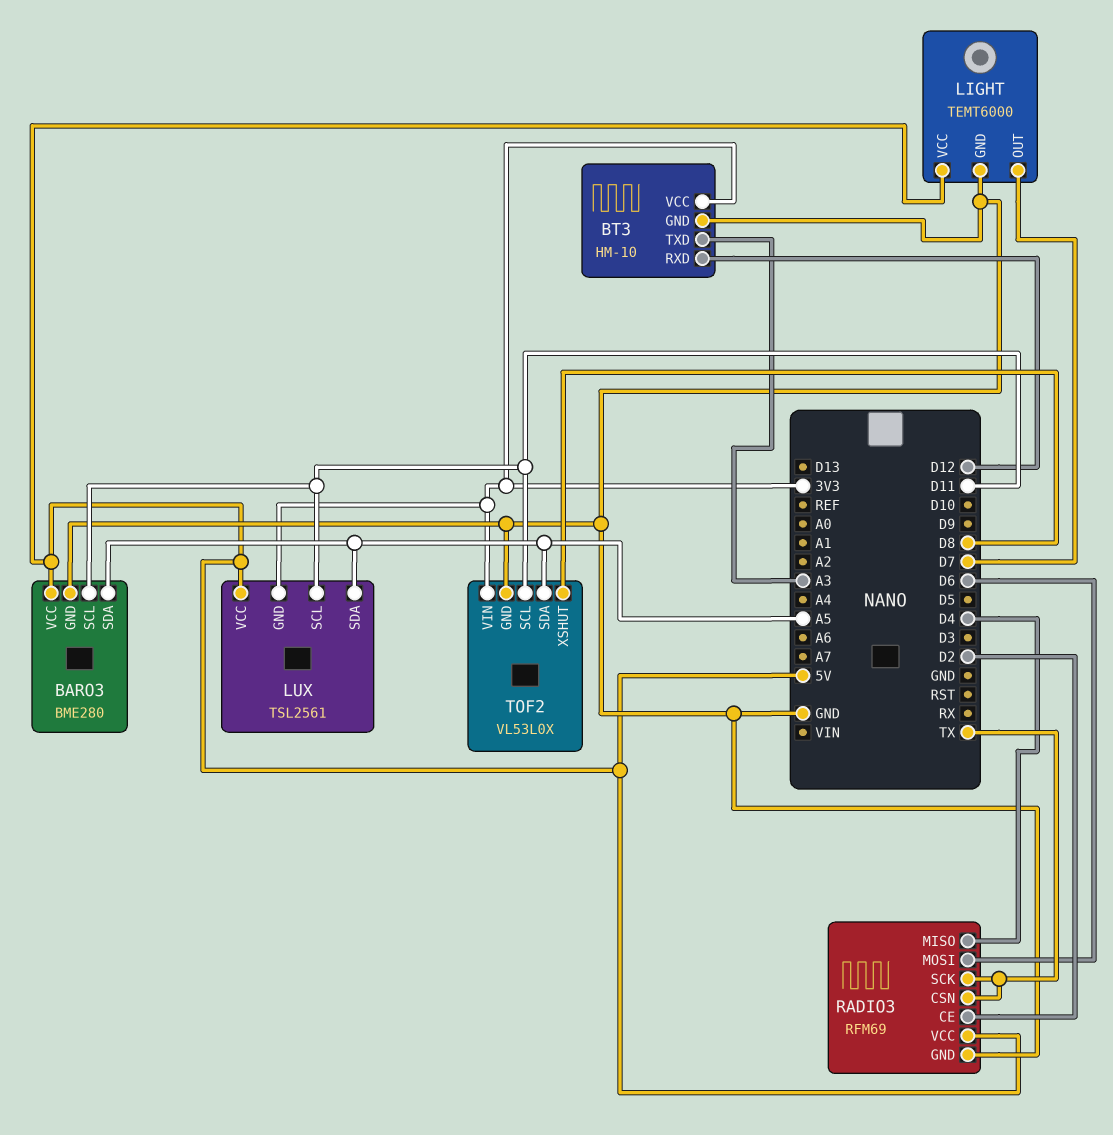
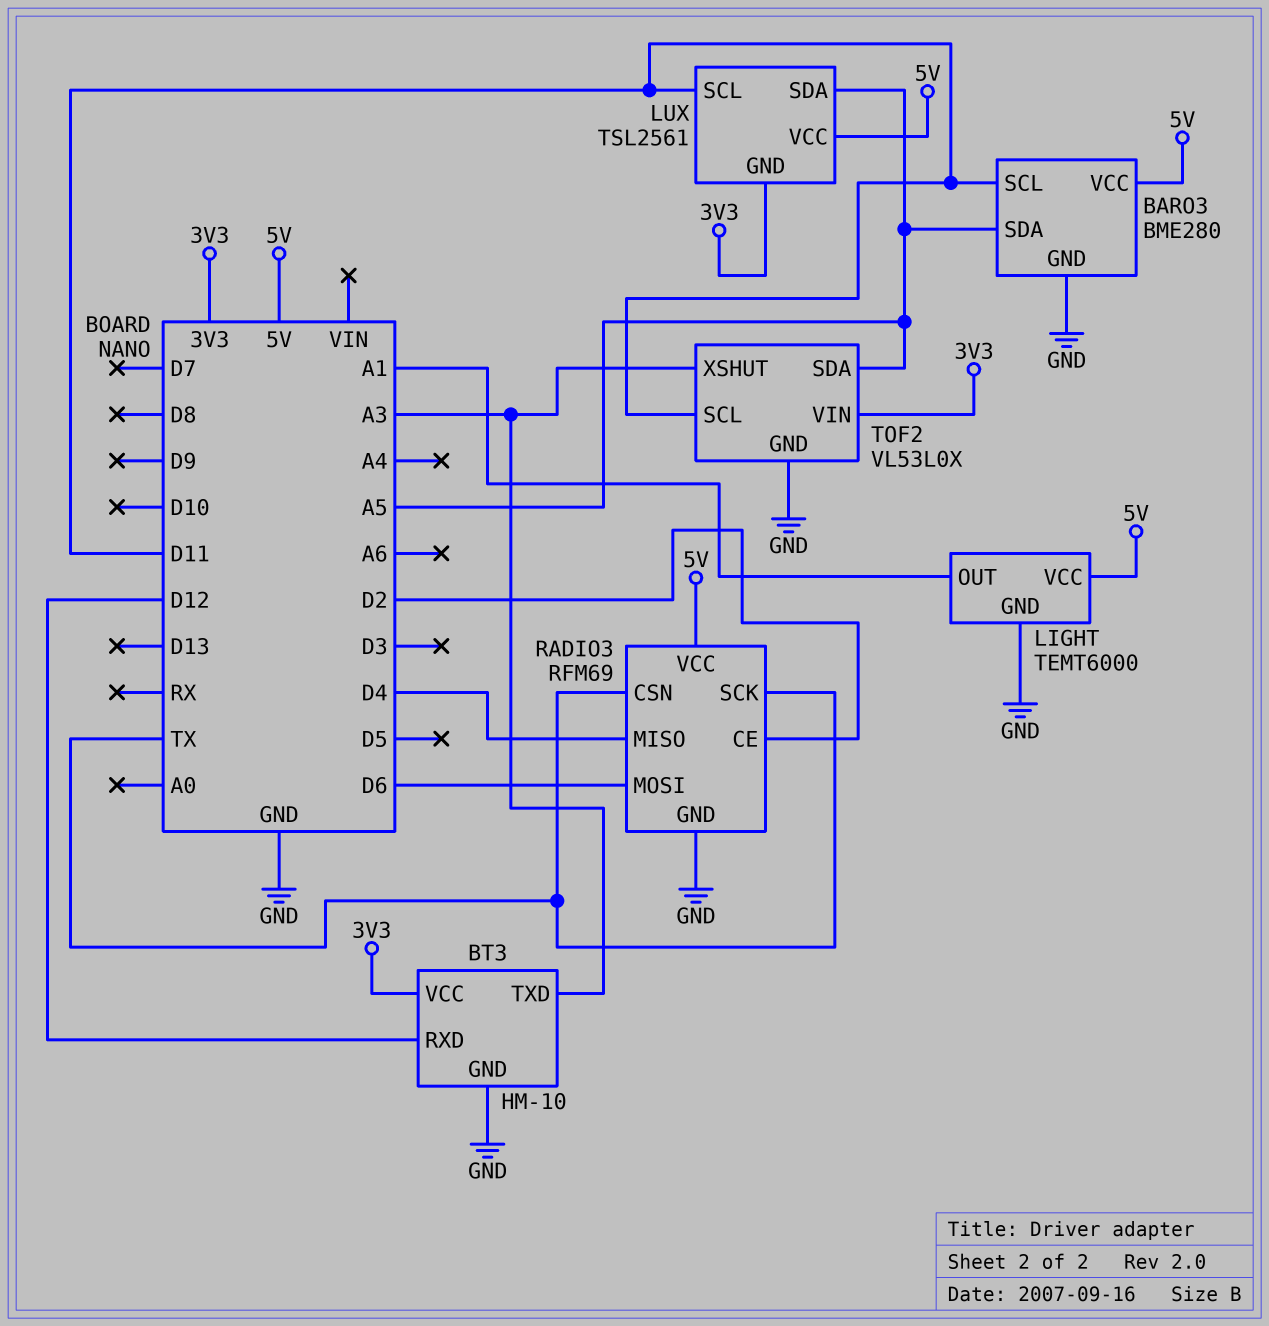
LIGHT pin OUT: D7 -> A1
TOF2 pin XSHUT: D8 -> A3

